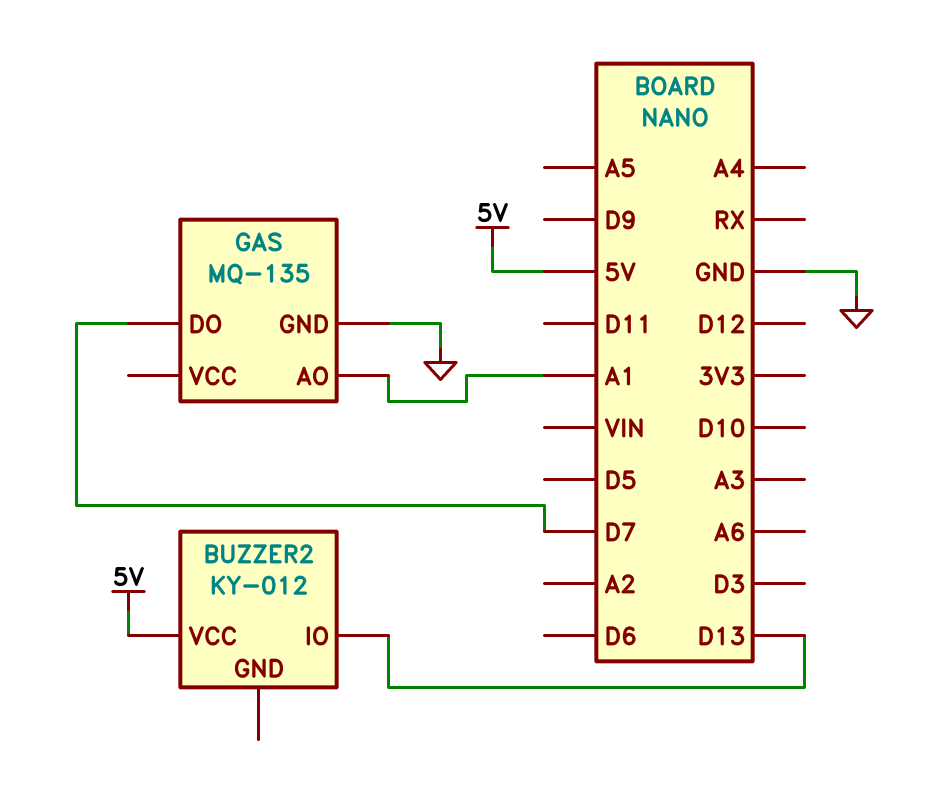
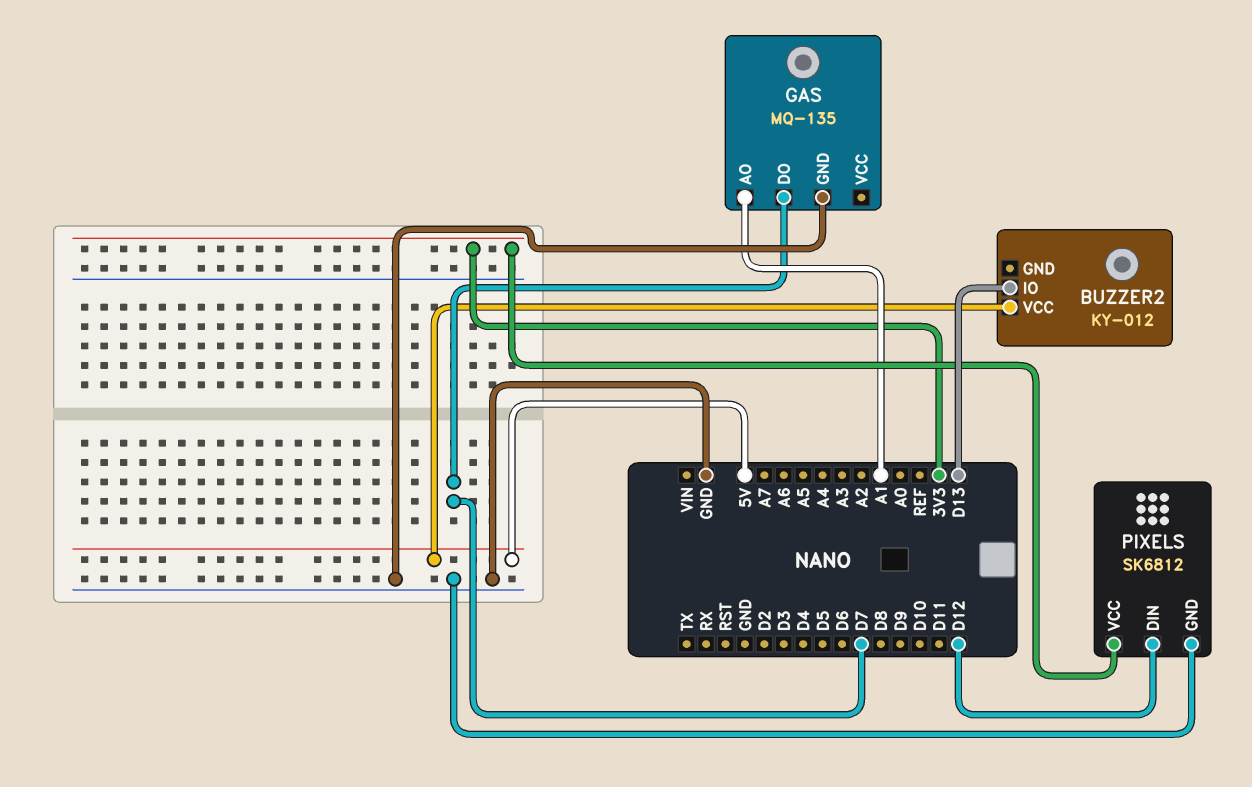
PIXELS: none -> SK6812
PIXELS pin DIN: none -> D12
PIXELS pin GND: none -> GND
PIXELS pin VCC: none -> 3V3

